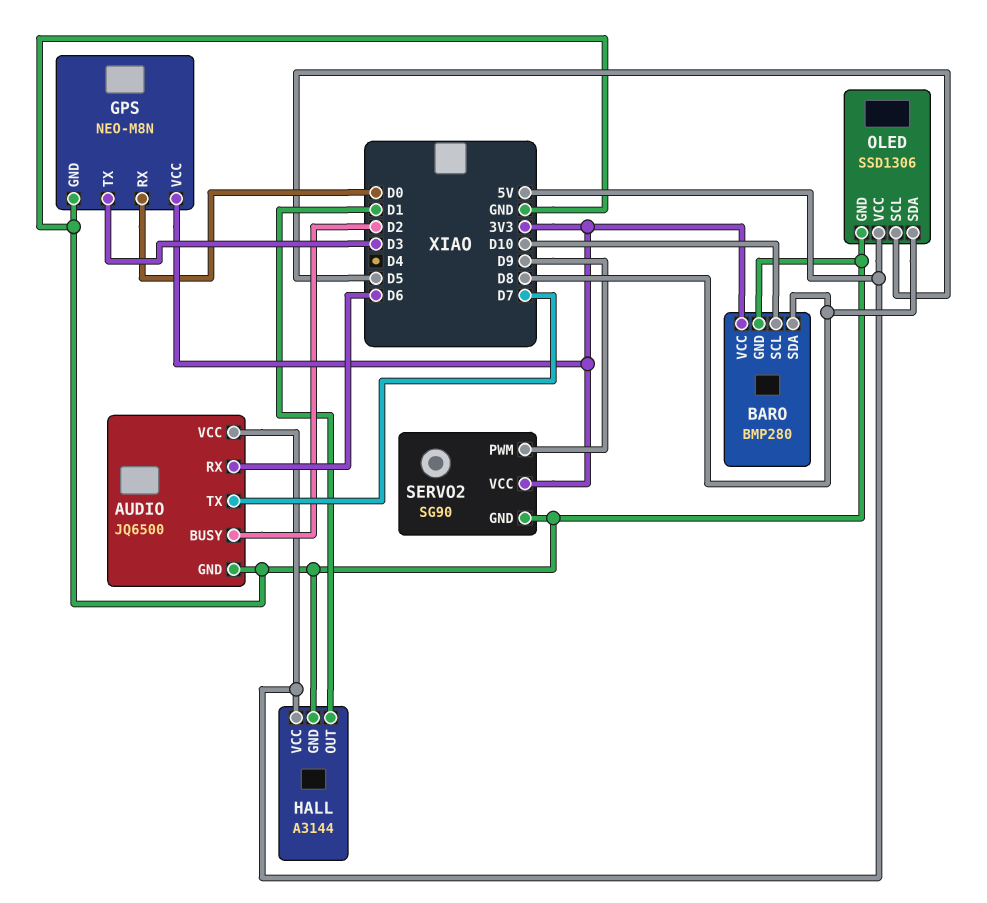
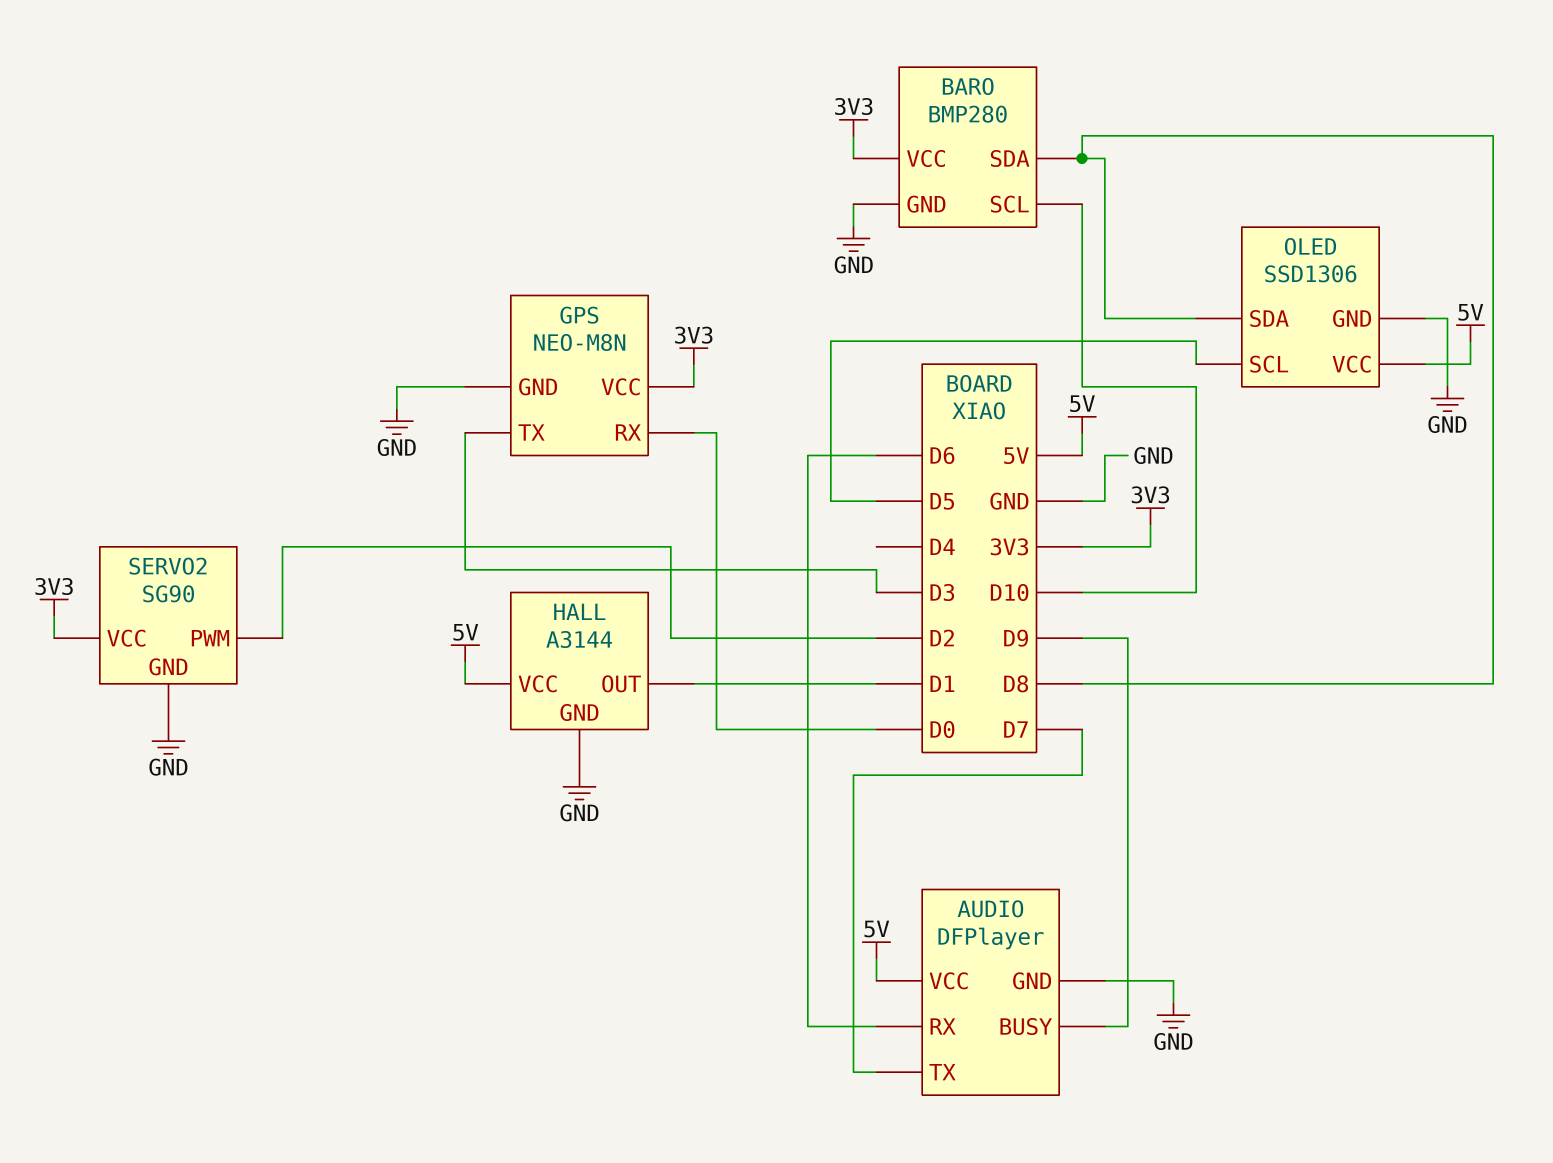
AUDIO: JQ6500 -> DFPlayer
AUDIO pin BUSY: D2 -> D9
SERVO2 pin PWM: D9 -> D2

